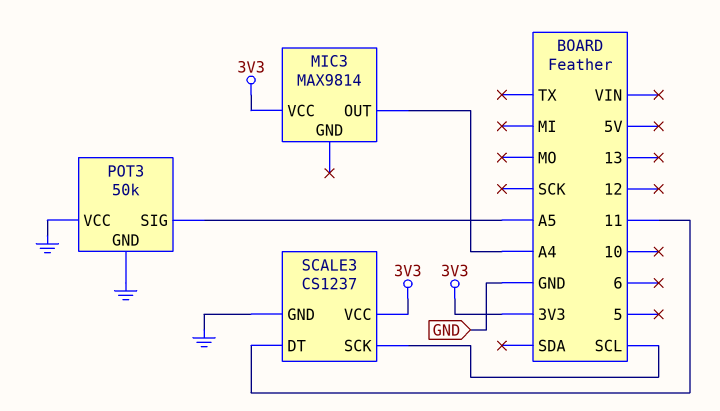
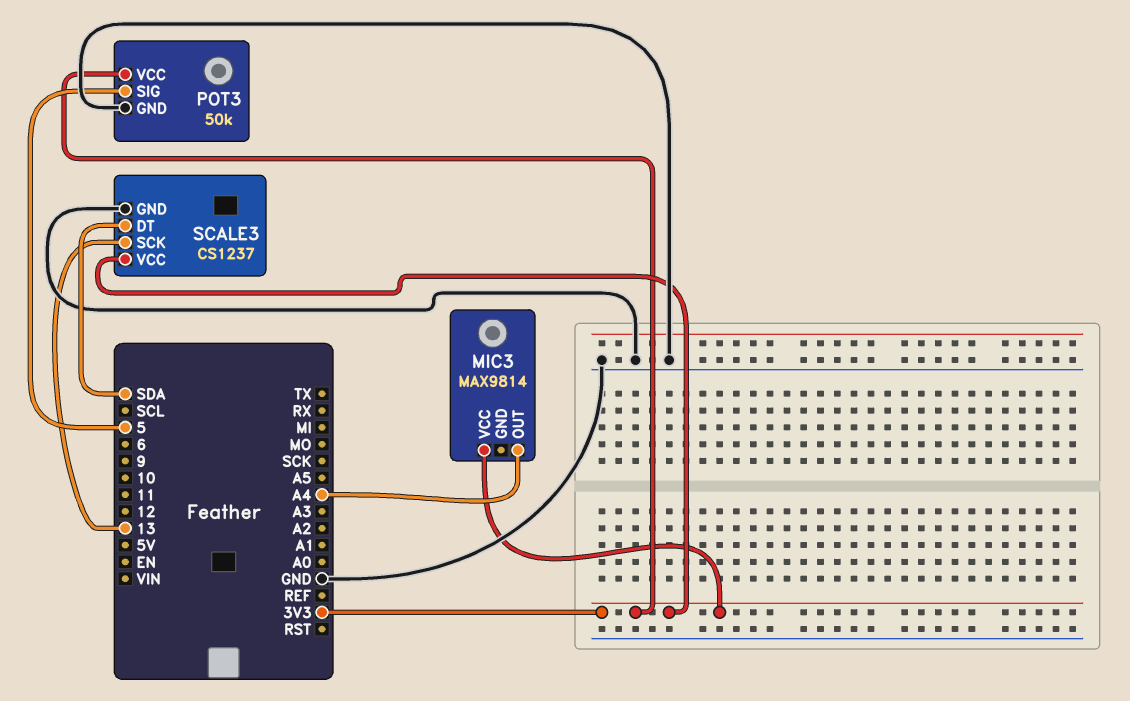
POT3 pin SIG: A5 -> 5
POT3 pin VCC: GND -> 3V3
SCALE3 pin DT: 11 -> SDA
SCALE3 pin SCK: SCL -> 13

